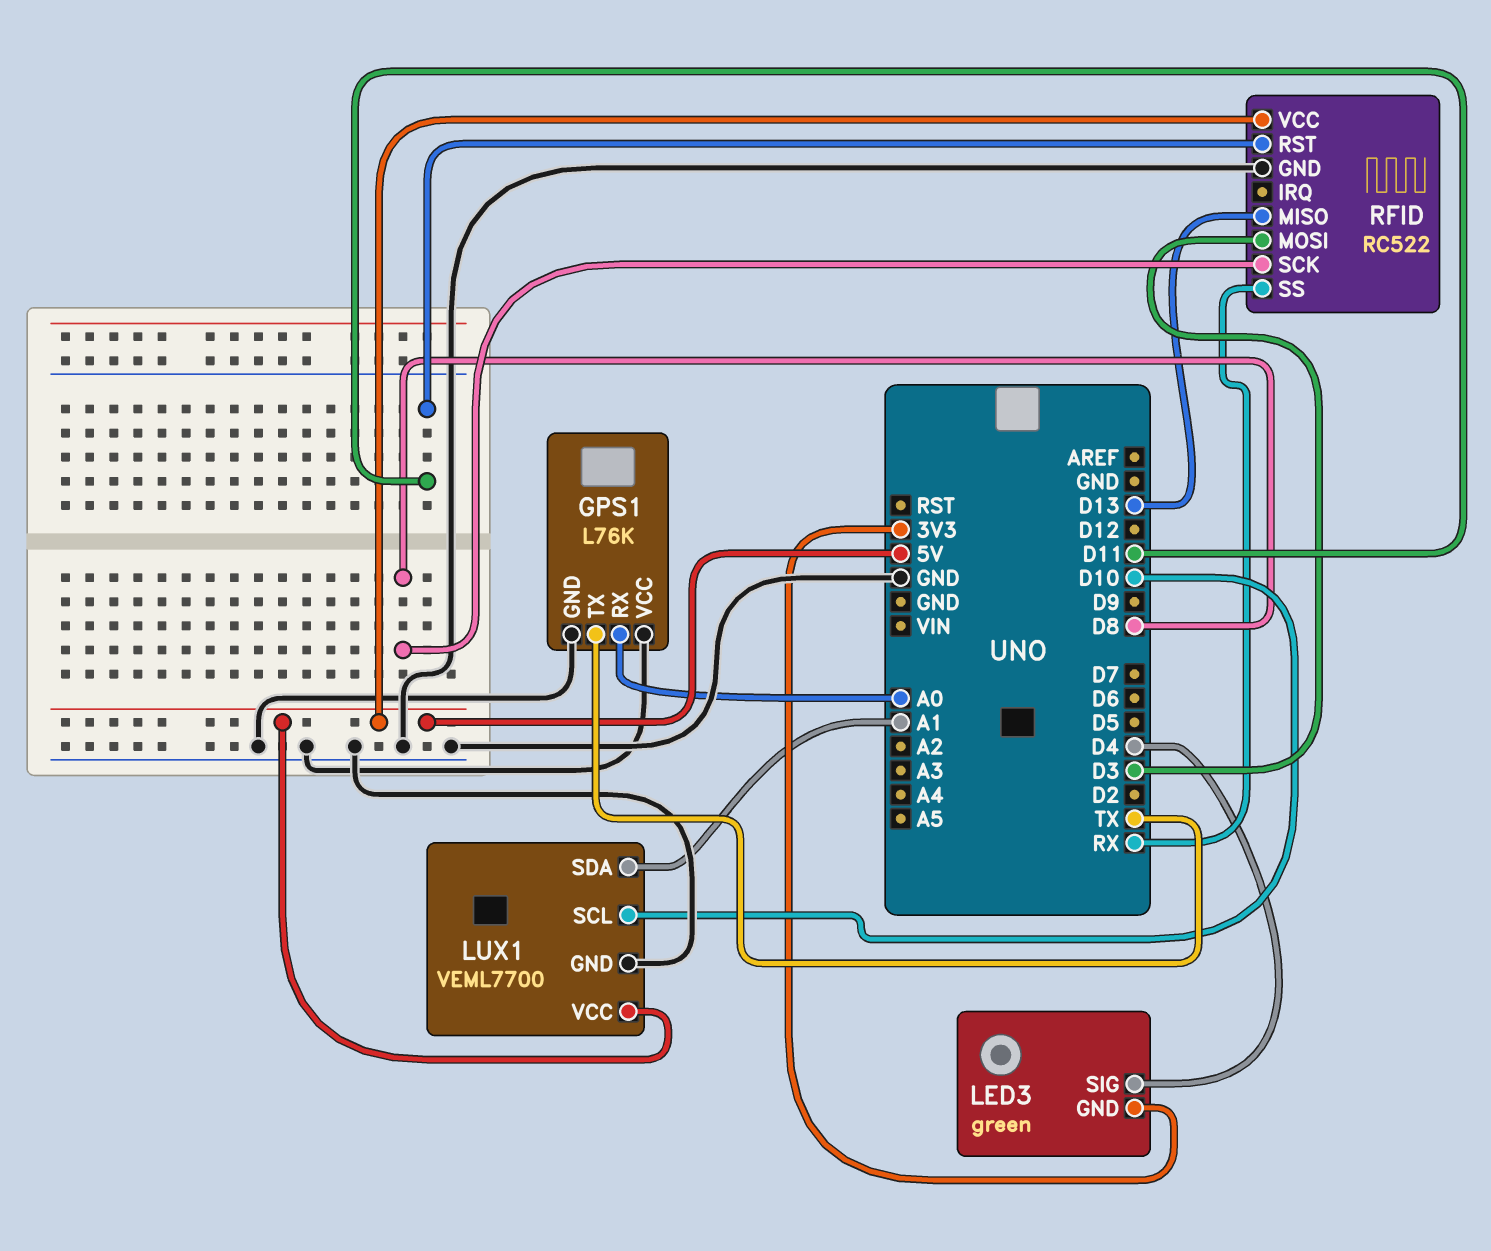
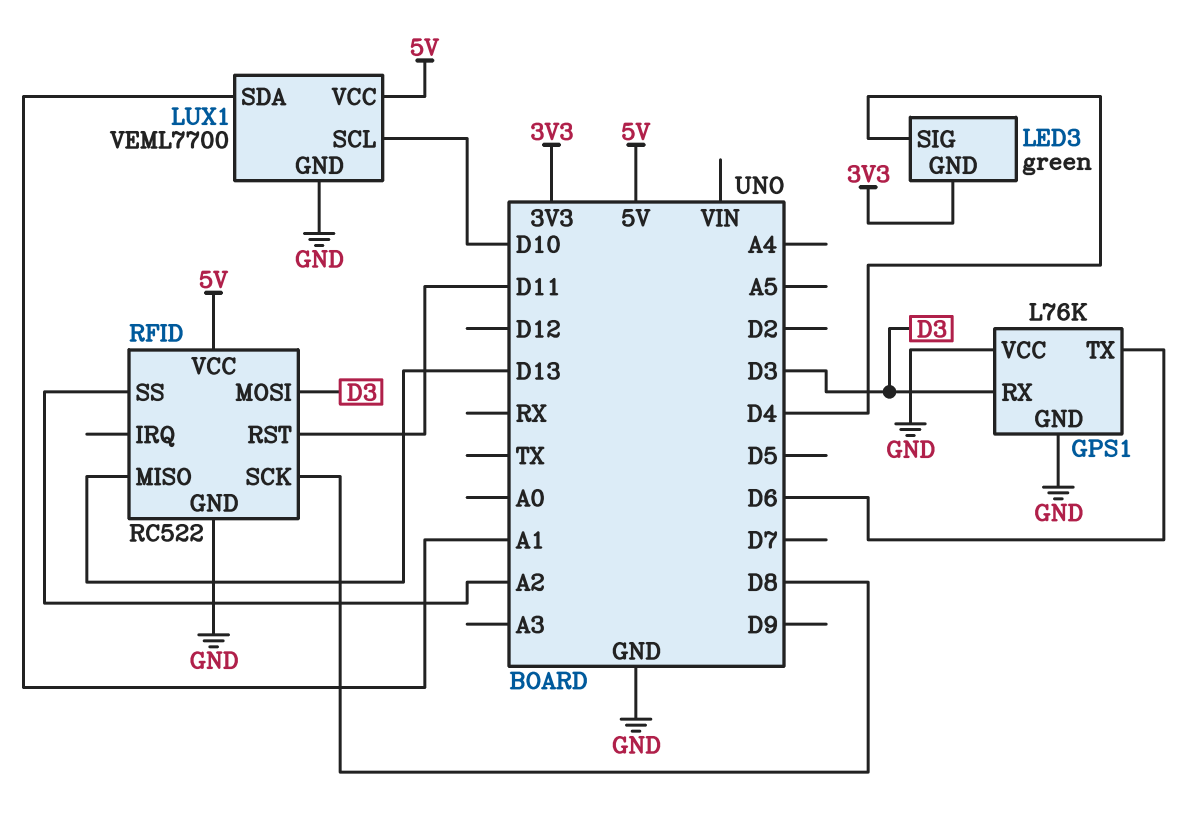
GPS1 pin RX: A0 -> D3
GPS1 pin TX: TX -> D6
RFID pin SS: RX -> A2

